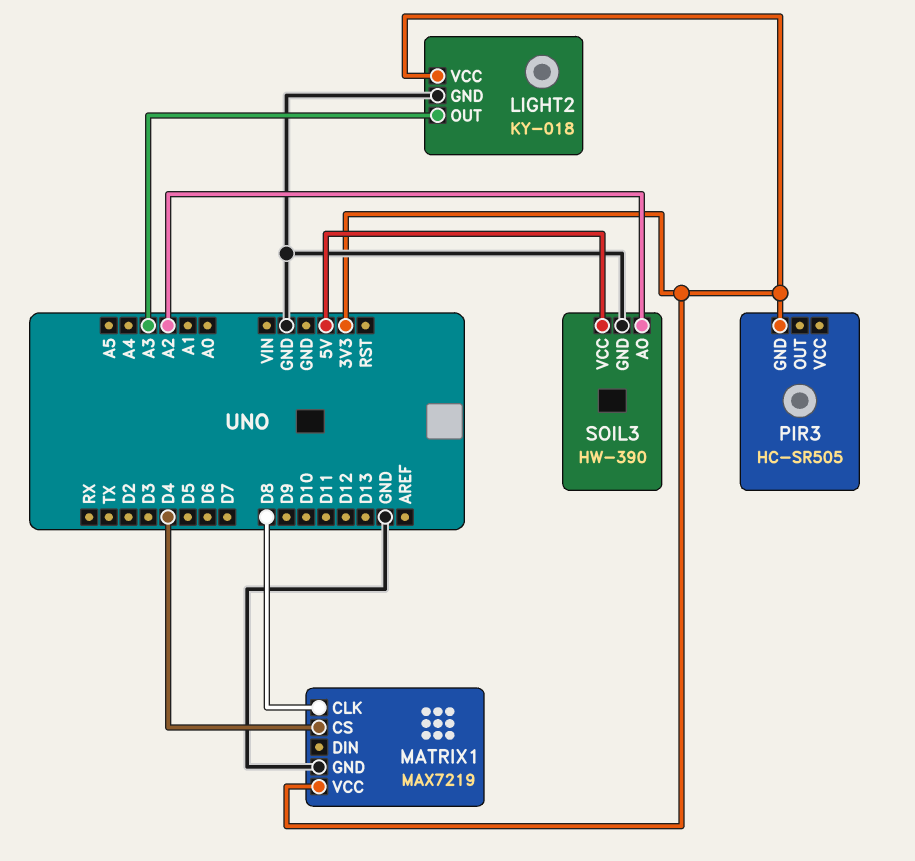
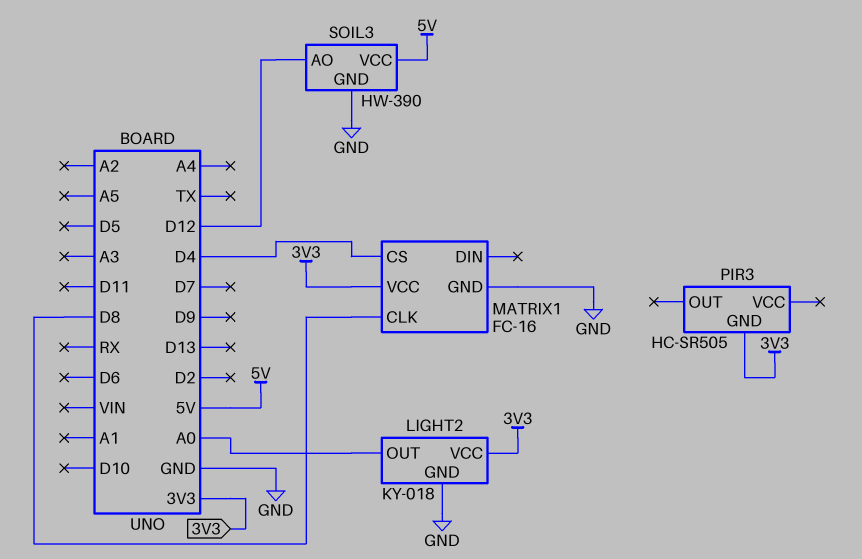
LIGHT2 pin OUT: A3 -> A0
MATRIX1: MAX7219 -> FC-16
SOIL3 pin AO: A2 -> D12

